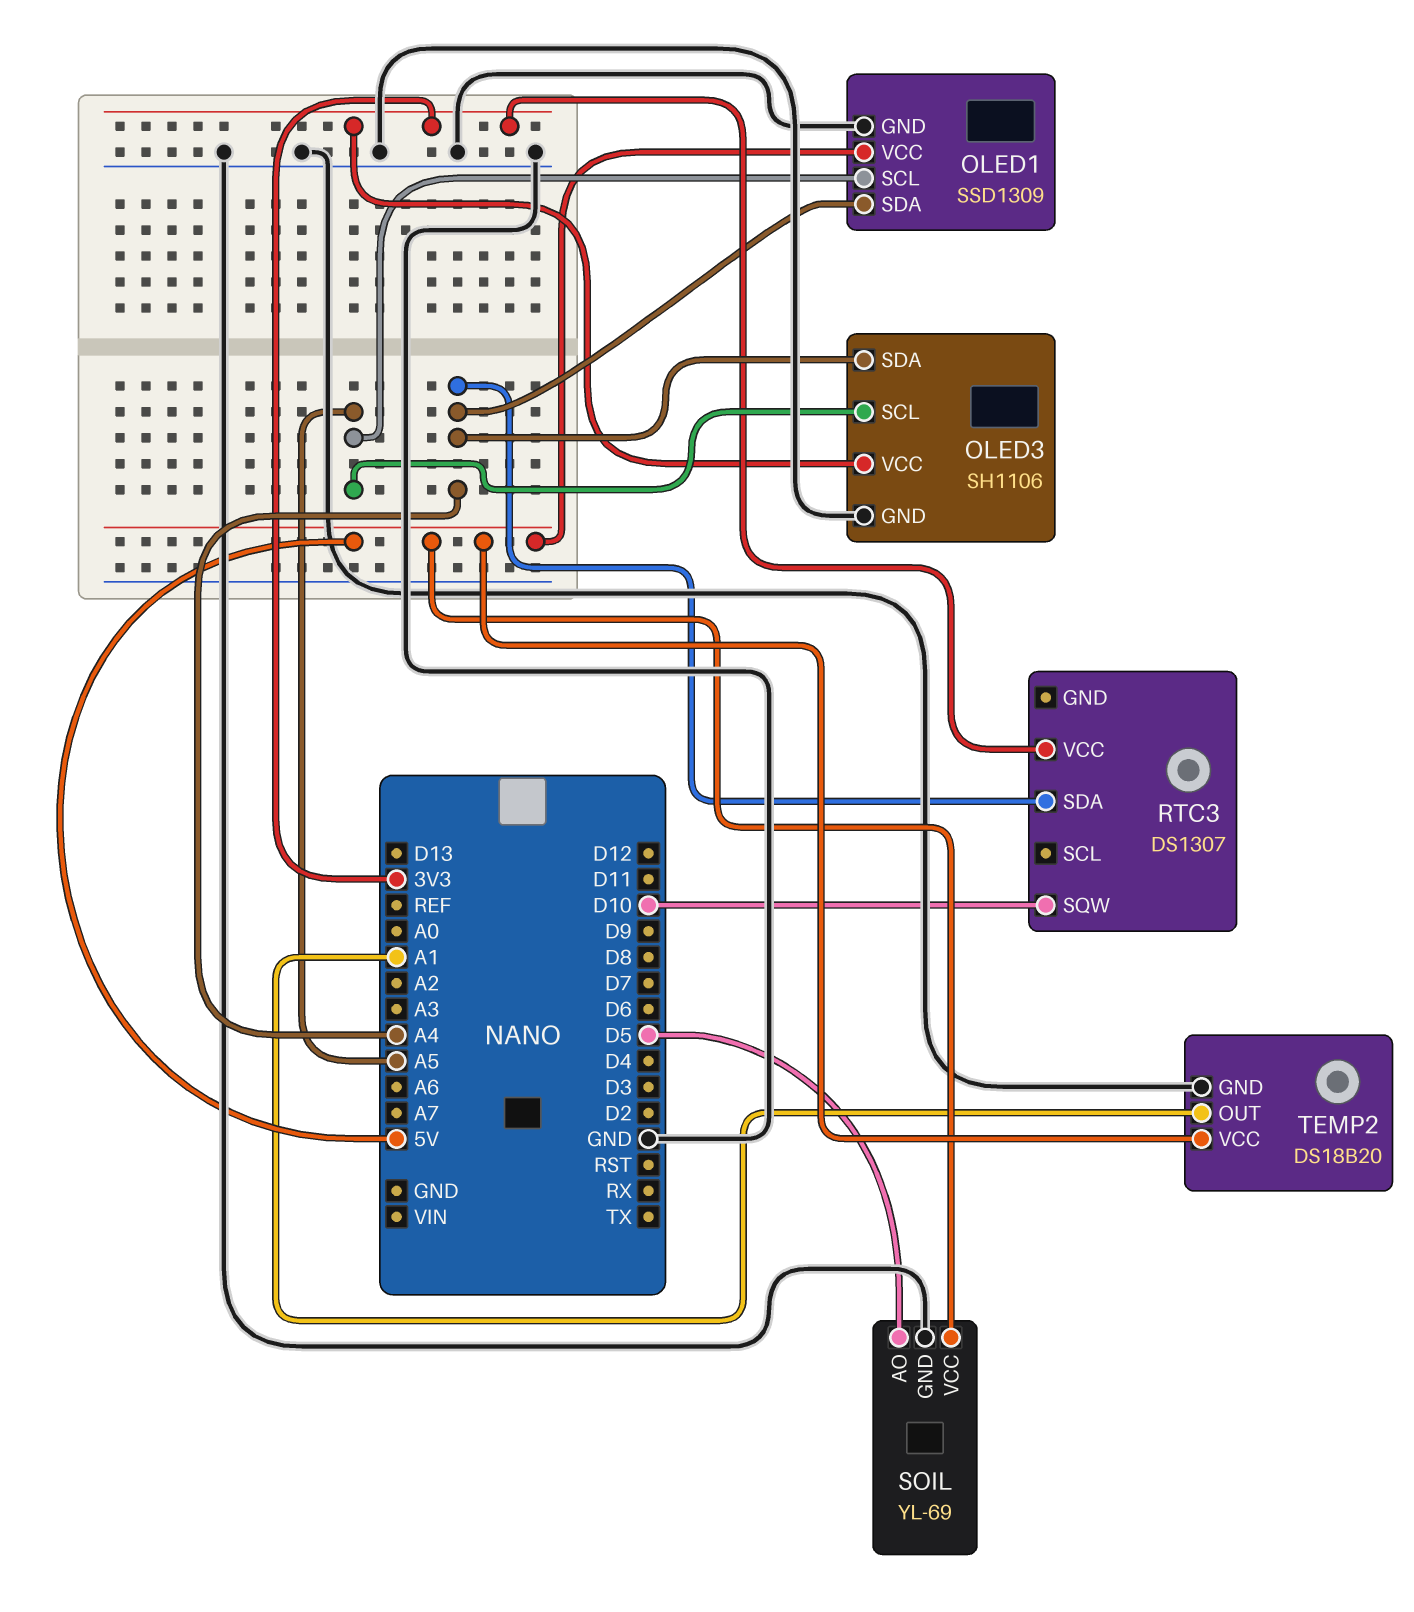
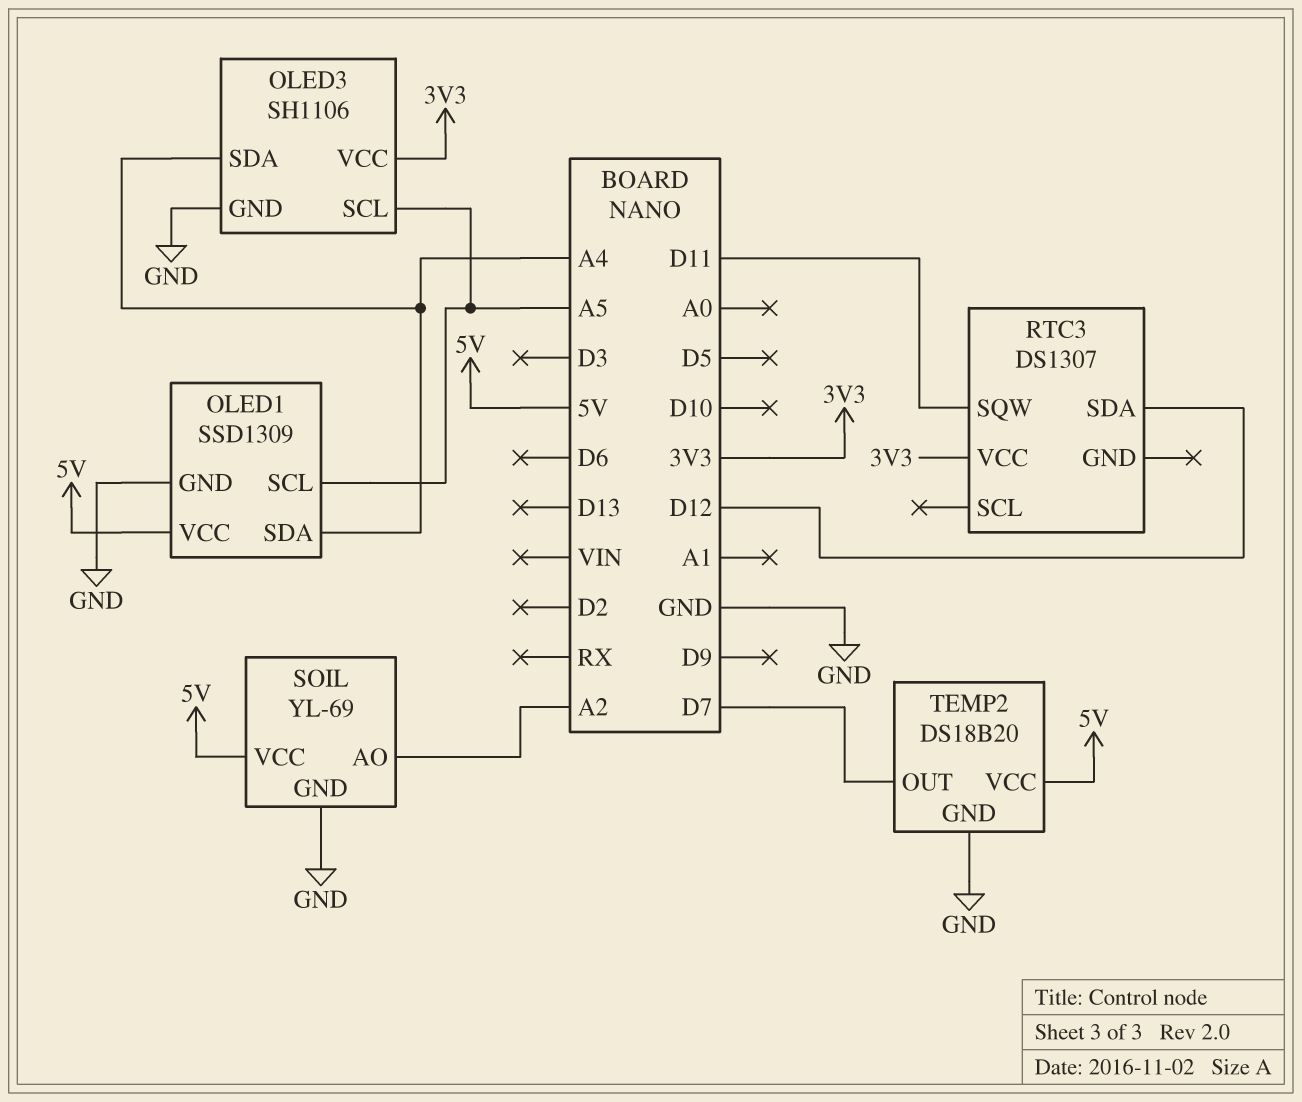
RTC3 pin SDA: A4 -> D12
RTC3 pin SQW: D10 -> D11
SOIL pin AO: D5 -> A2
TEMP2 pin OUT: A1 -> D7

